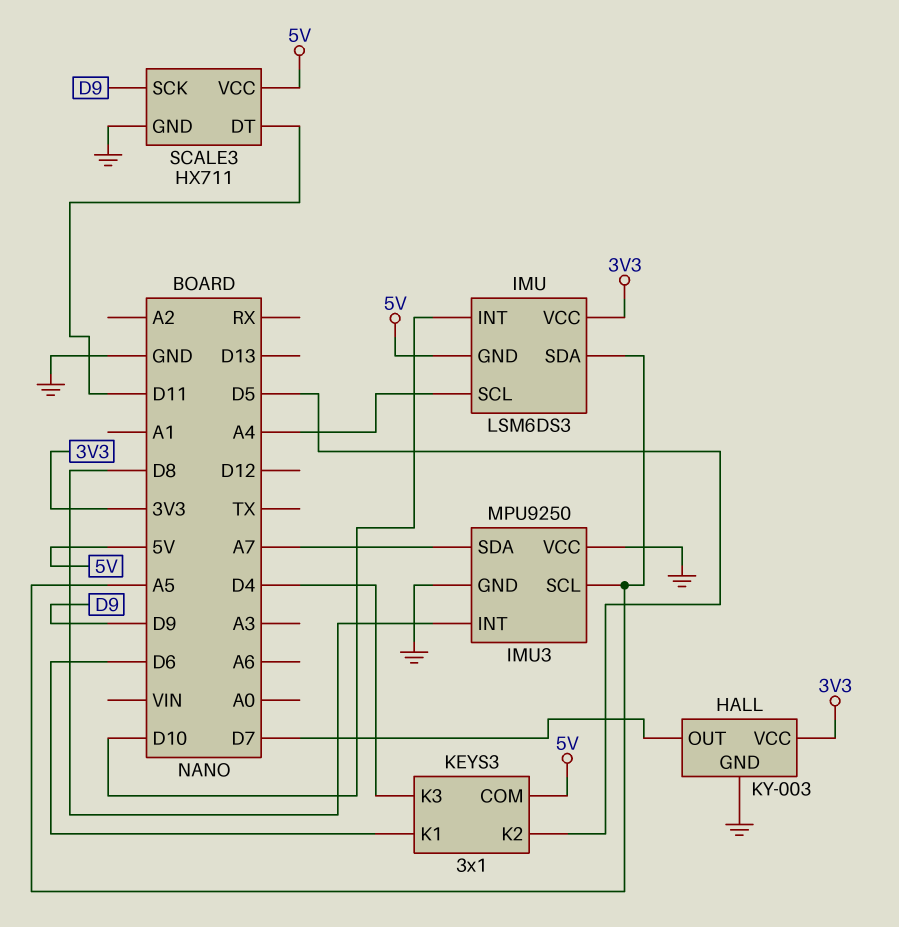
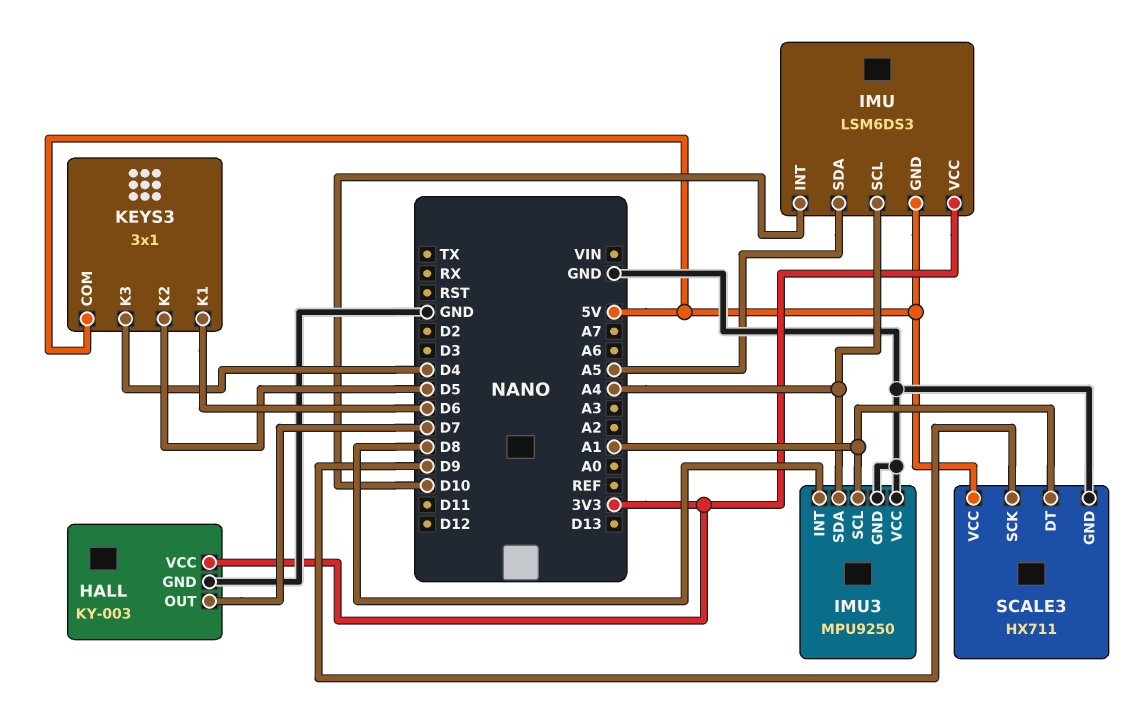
IMU3 pin SCL: A5 -> A1
IMU3 pin SDA: A7 -> A4
SCALE3 pin DT: D11 -> A1

